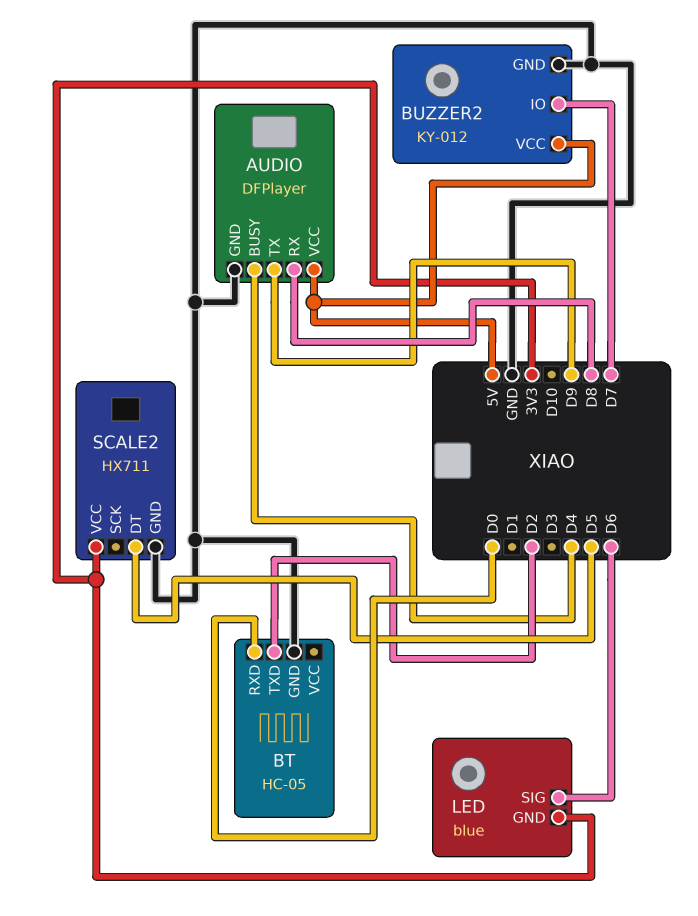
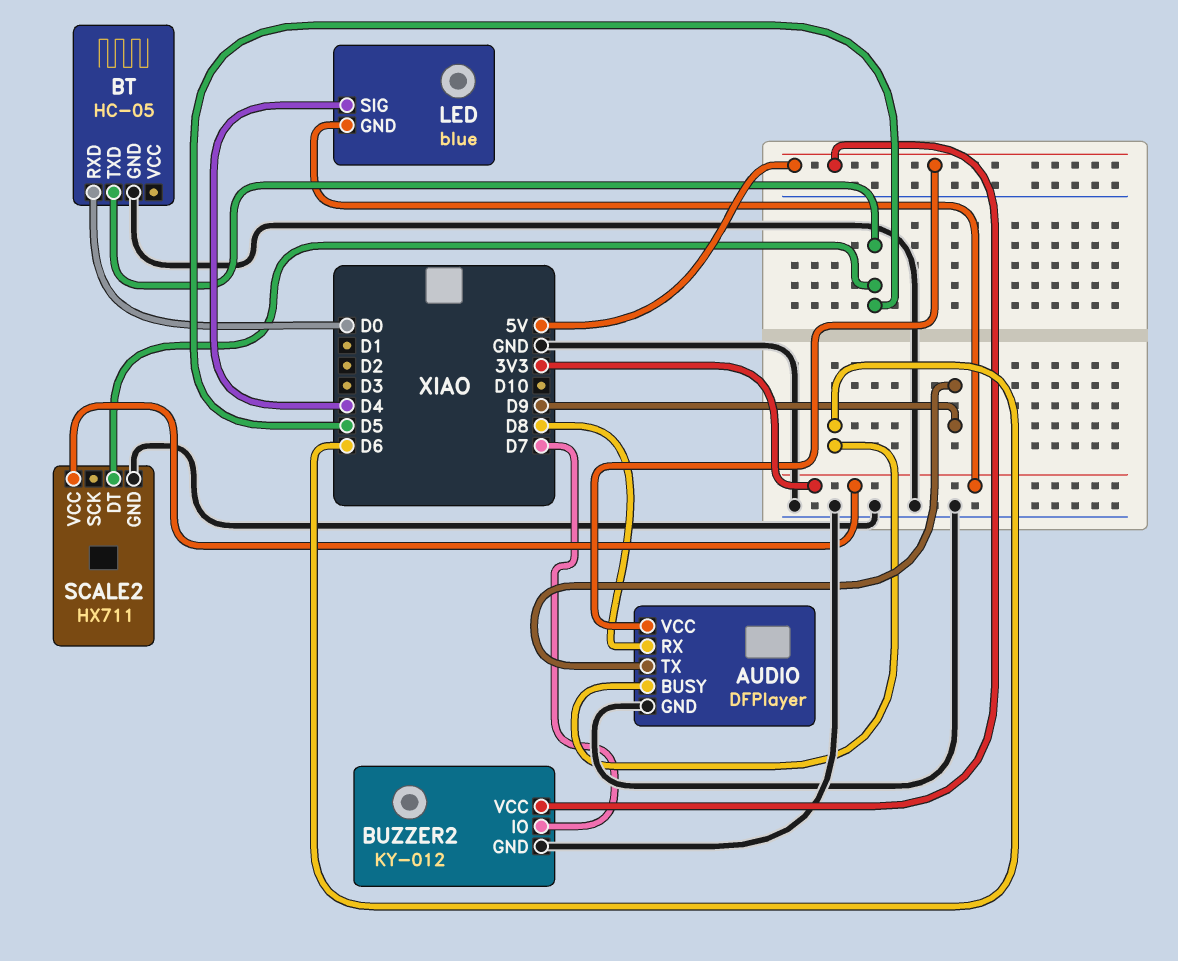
AUDIO pin BUSY: D4 -> D6
BT pin TXD: D2 -> D5
LED pin SIG: D6 -> D4

